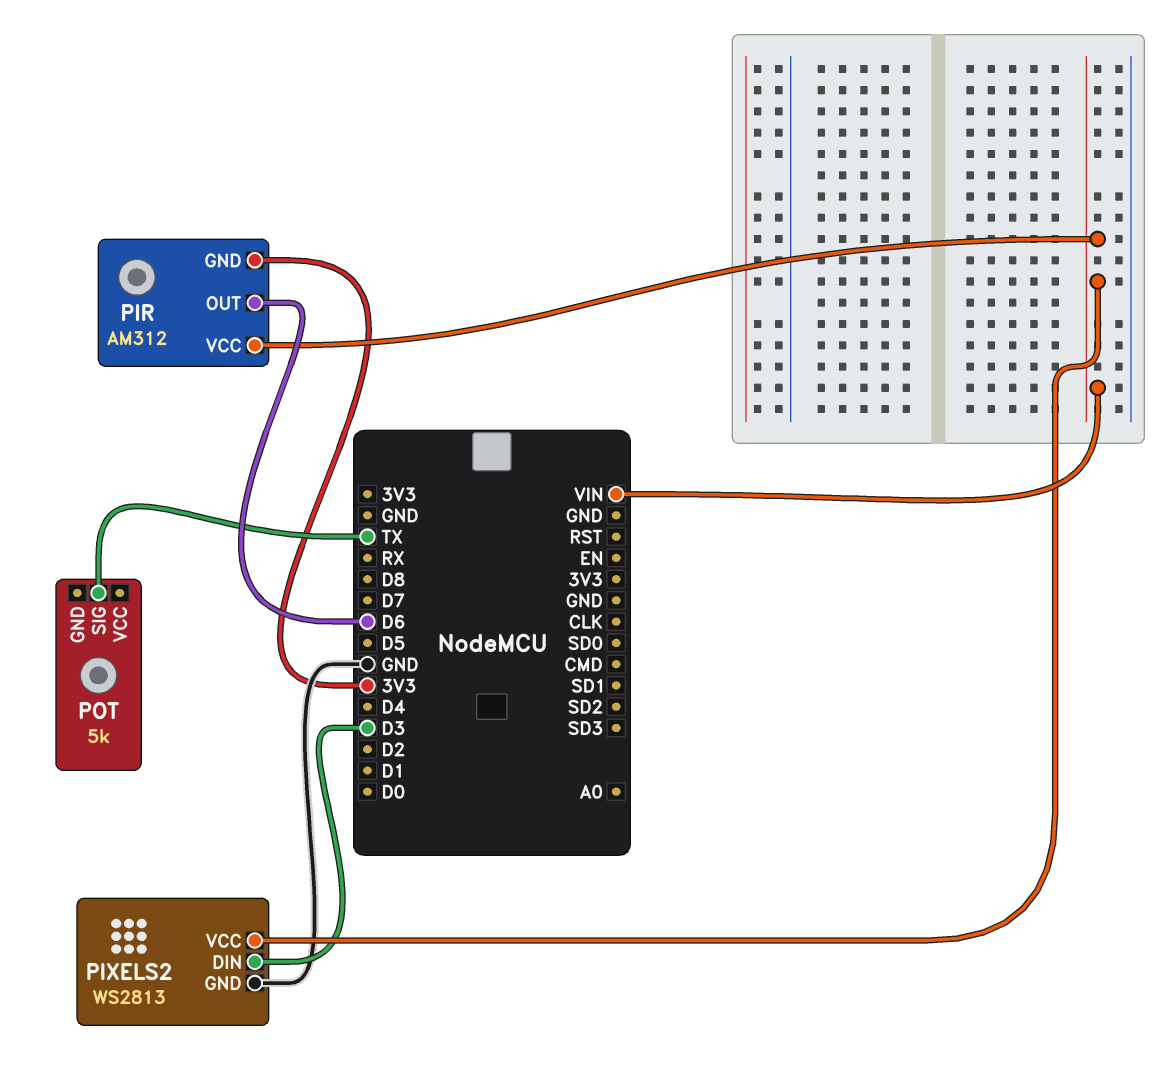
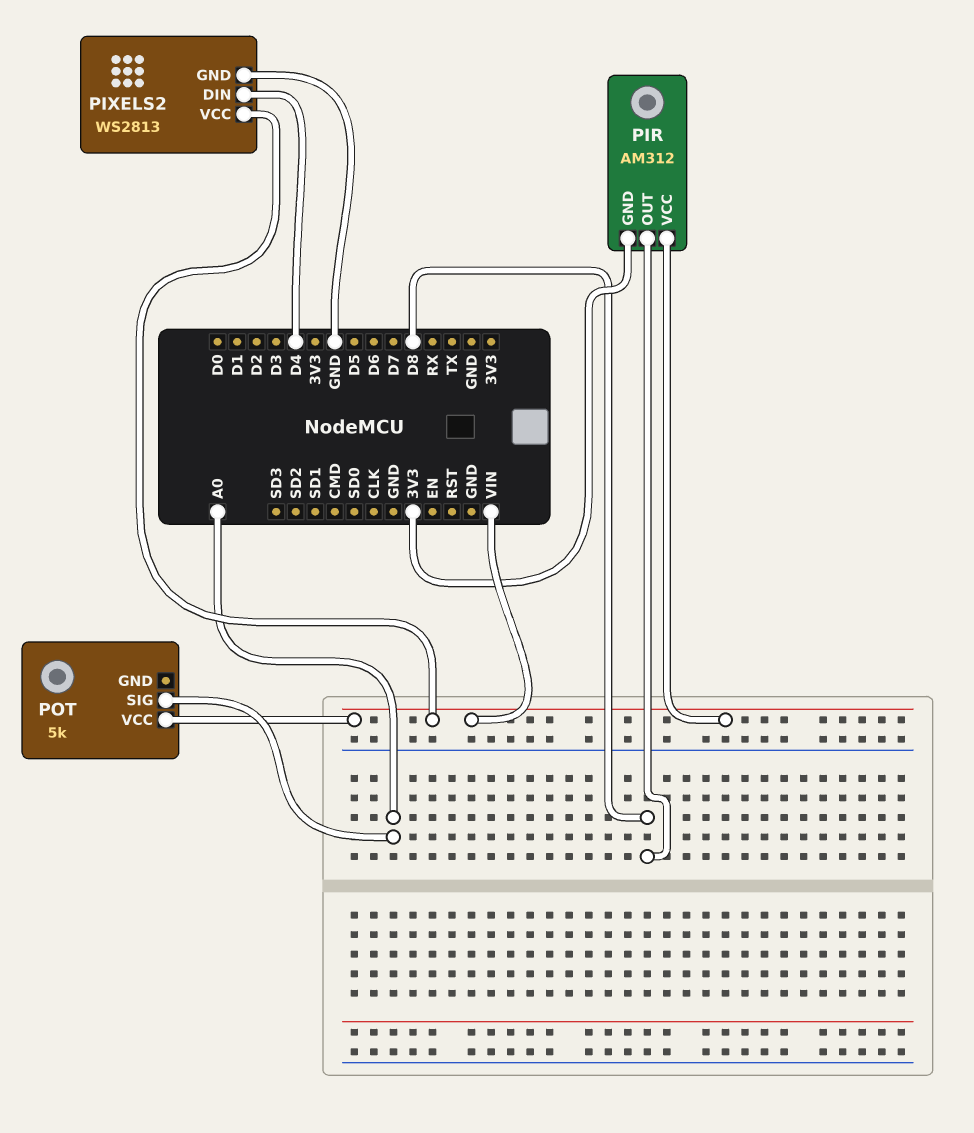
PIR pin OUT: D6 -> D8
PIXELS2 pin DIN: D3 -> D4
POT pin SIG: TX -> A0
POT pin VCC: none -> VIN

